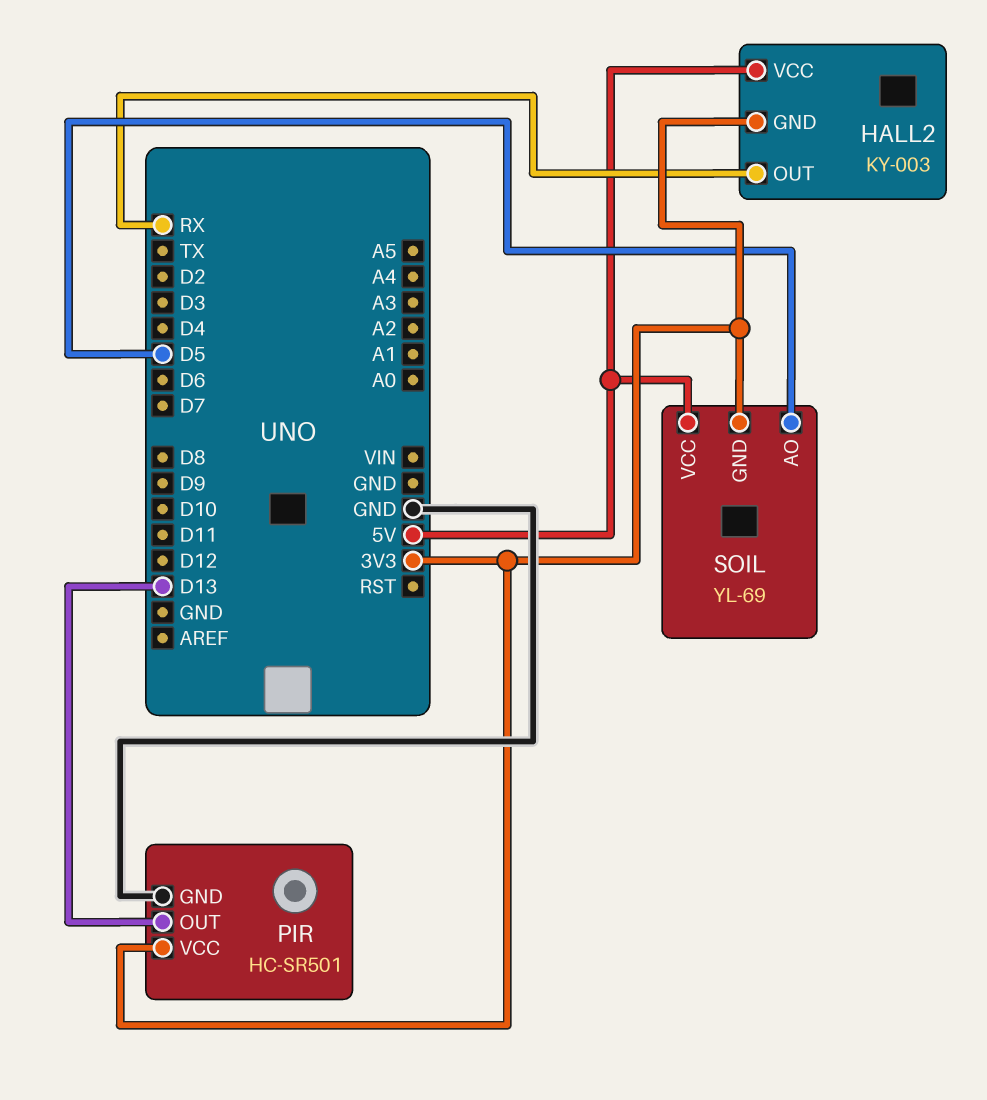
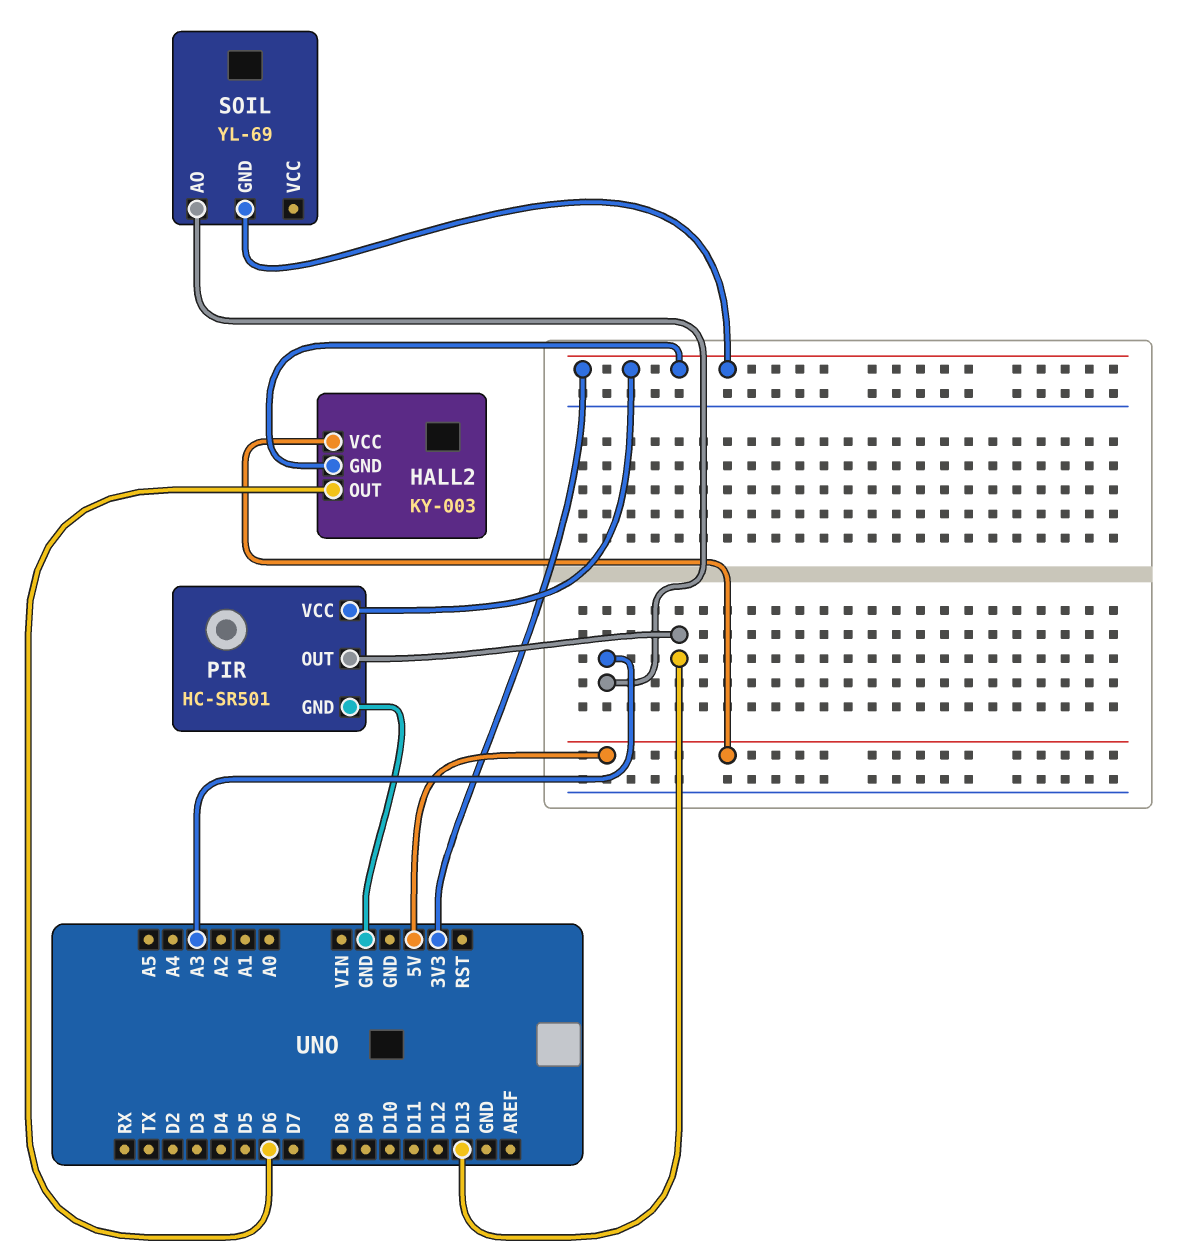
HALL2 pin OUT: RX -> D6
SOIL pin AO: D5 -> A3
SOIL pin VCC: 5V -> none

